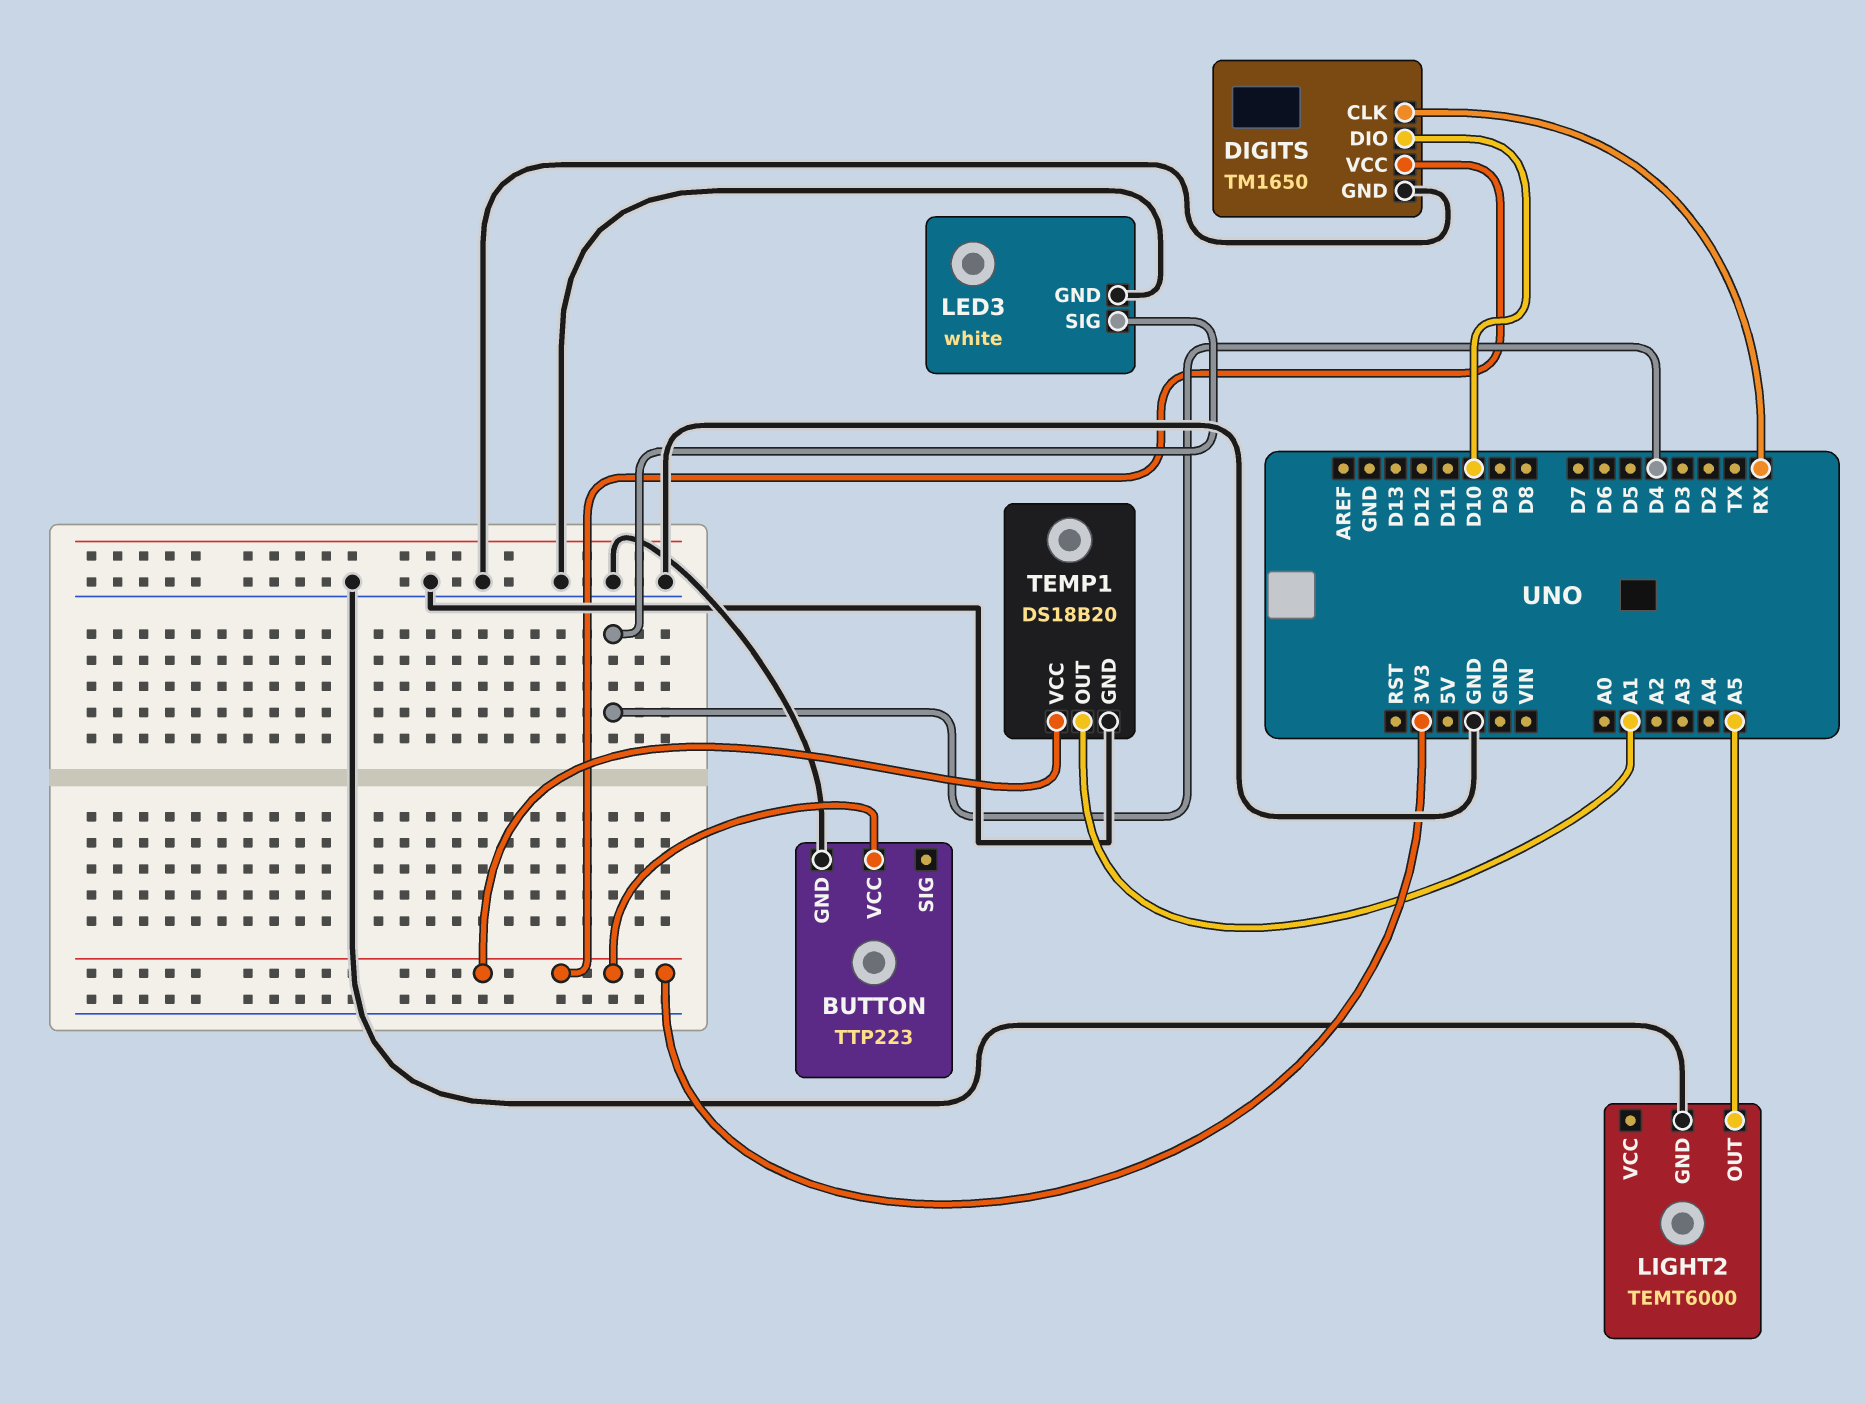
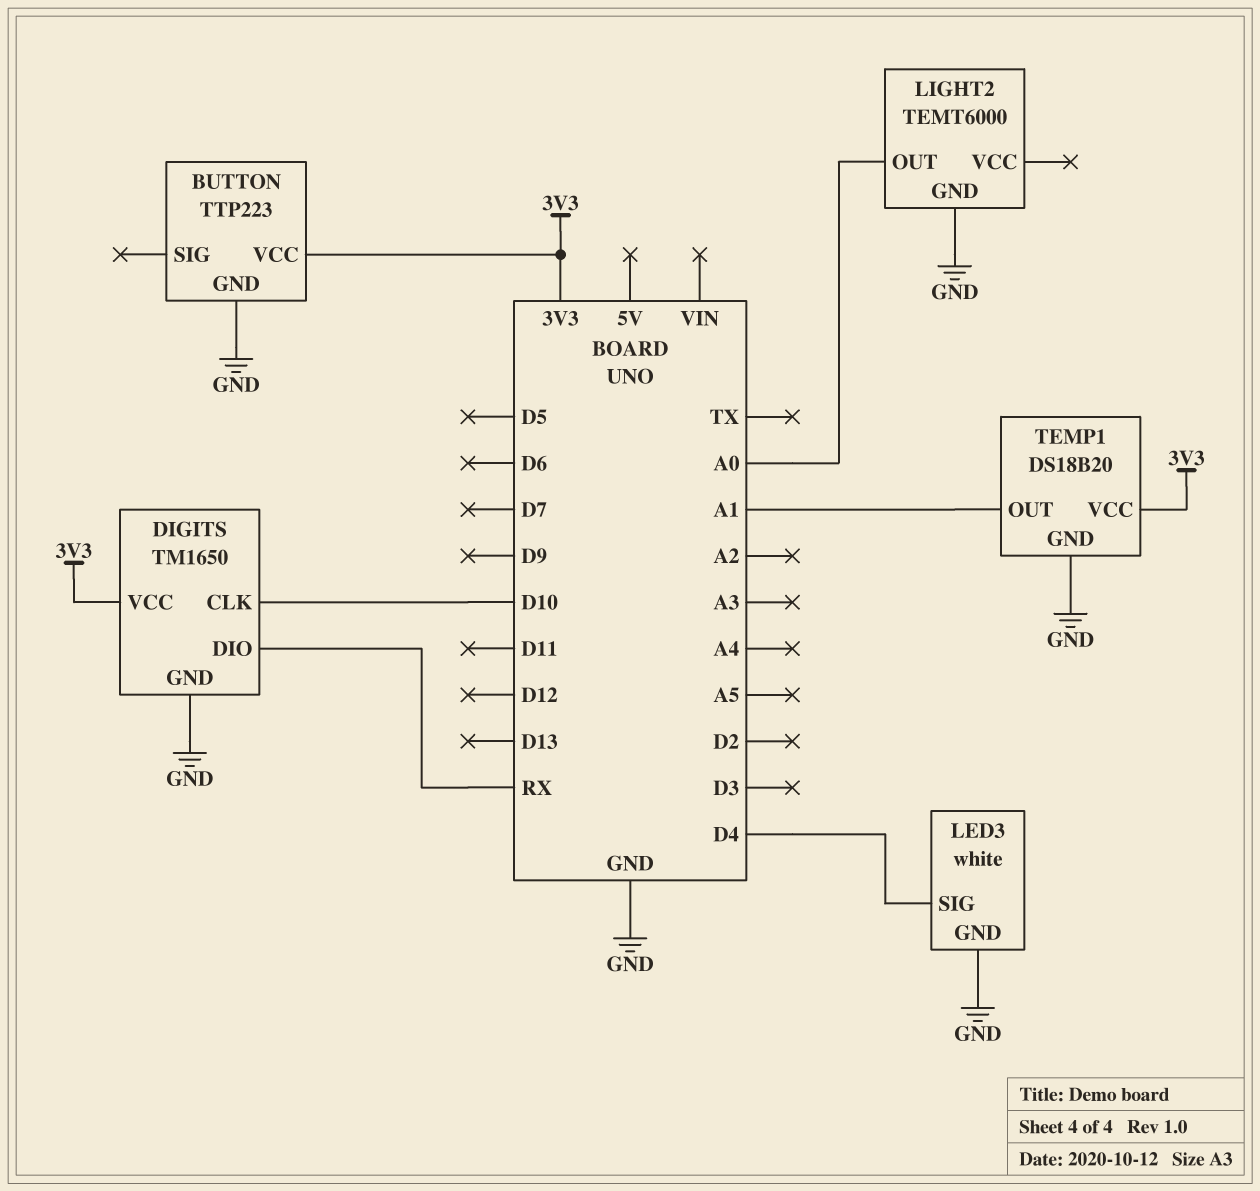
DIGITS pin CLK: RX -> D10
DIGITS pin DIO: D10 -> RX
LIGHT2 pin OUT: A5 -> A0

